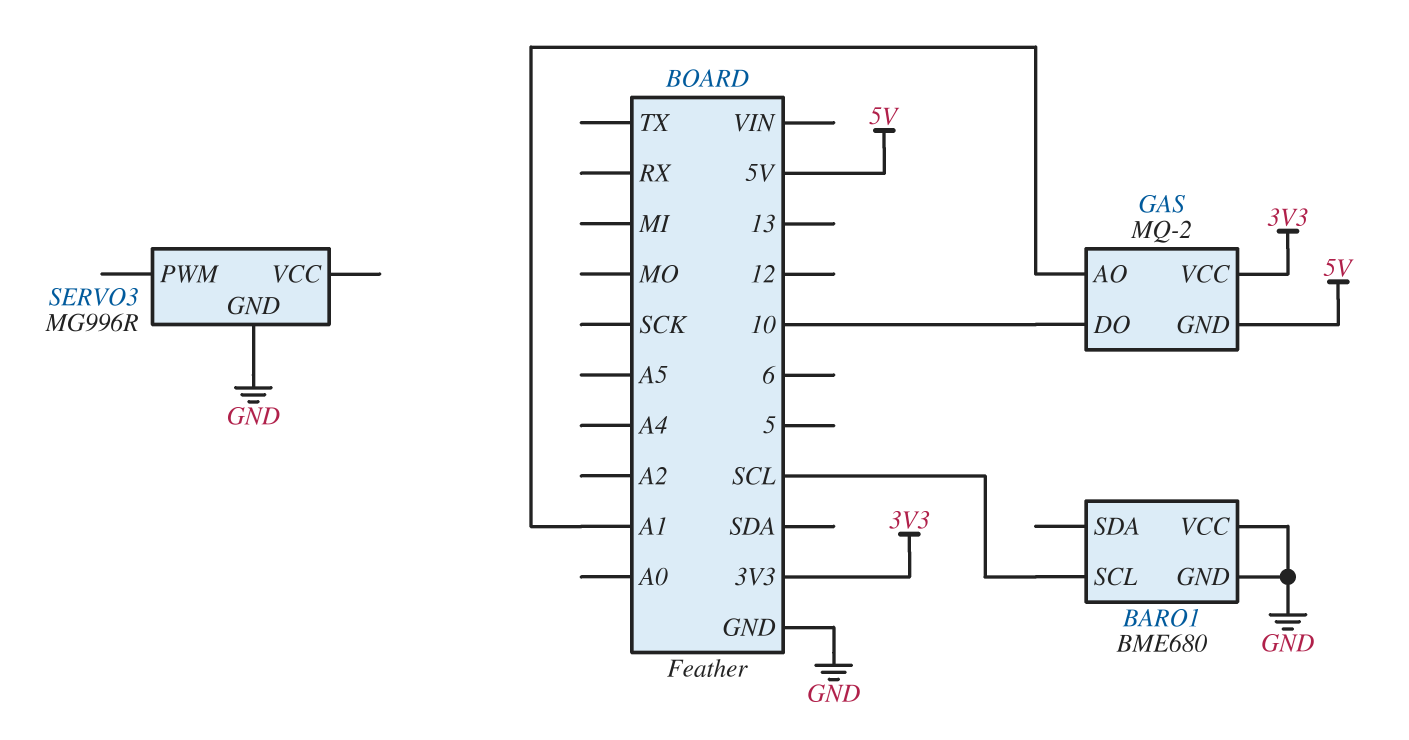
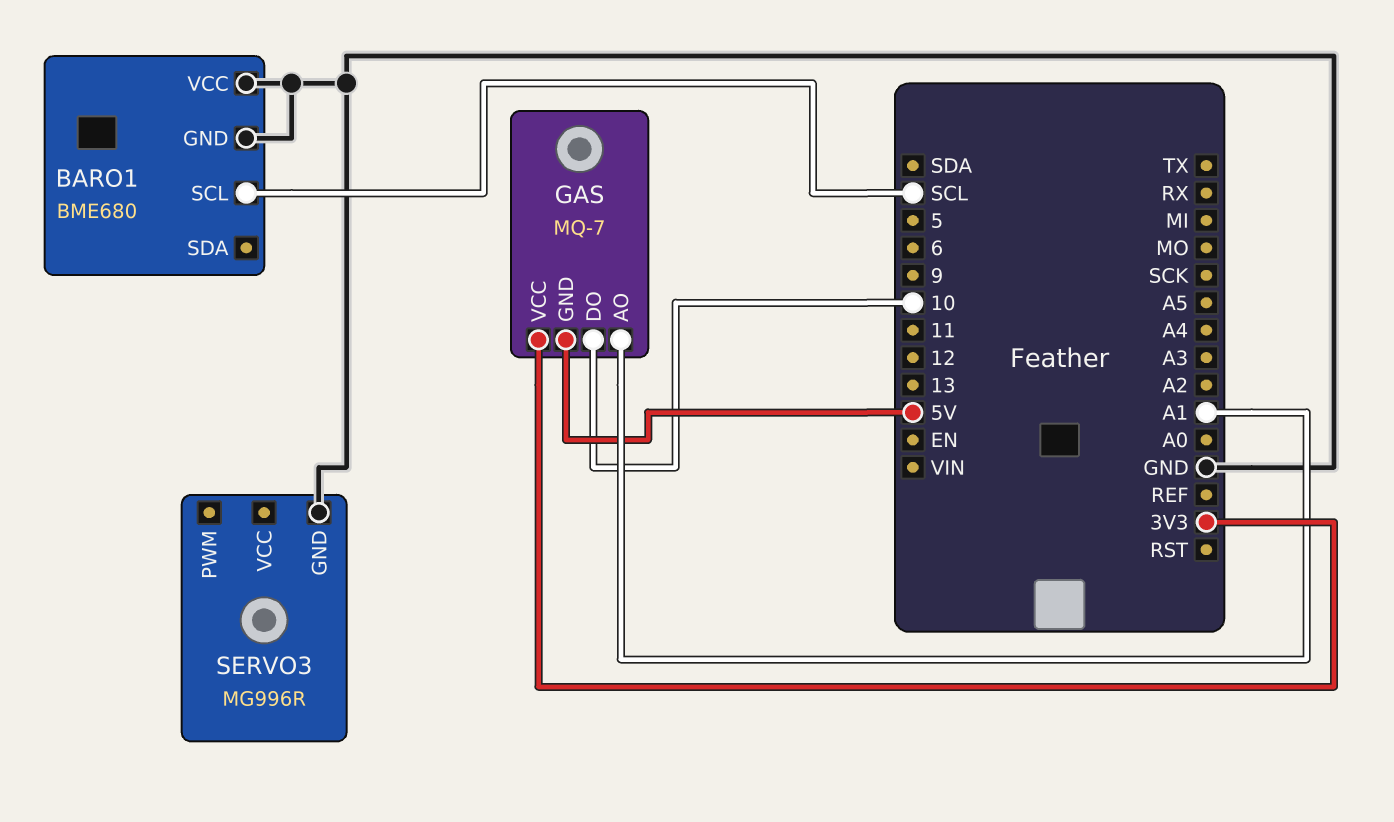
GAS: MQ-2 -> MQ-7

